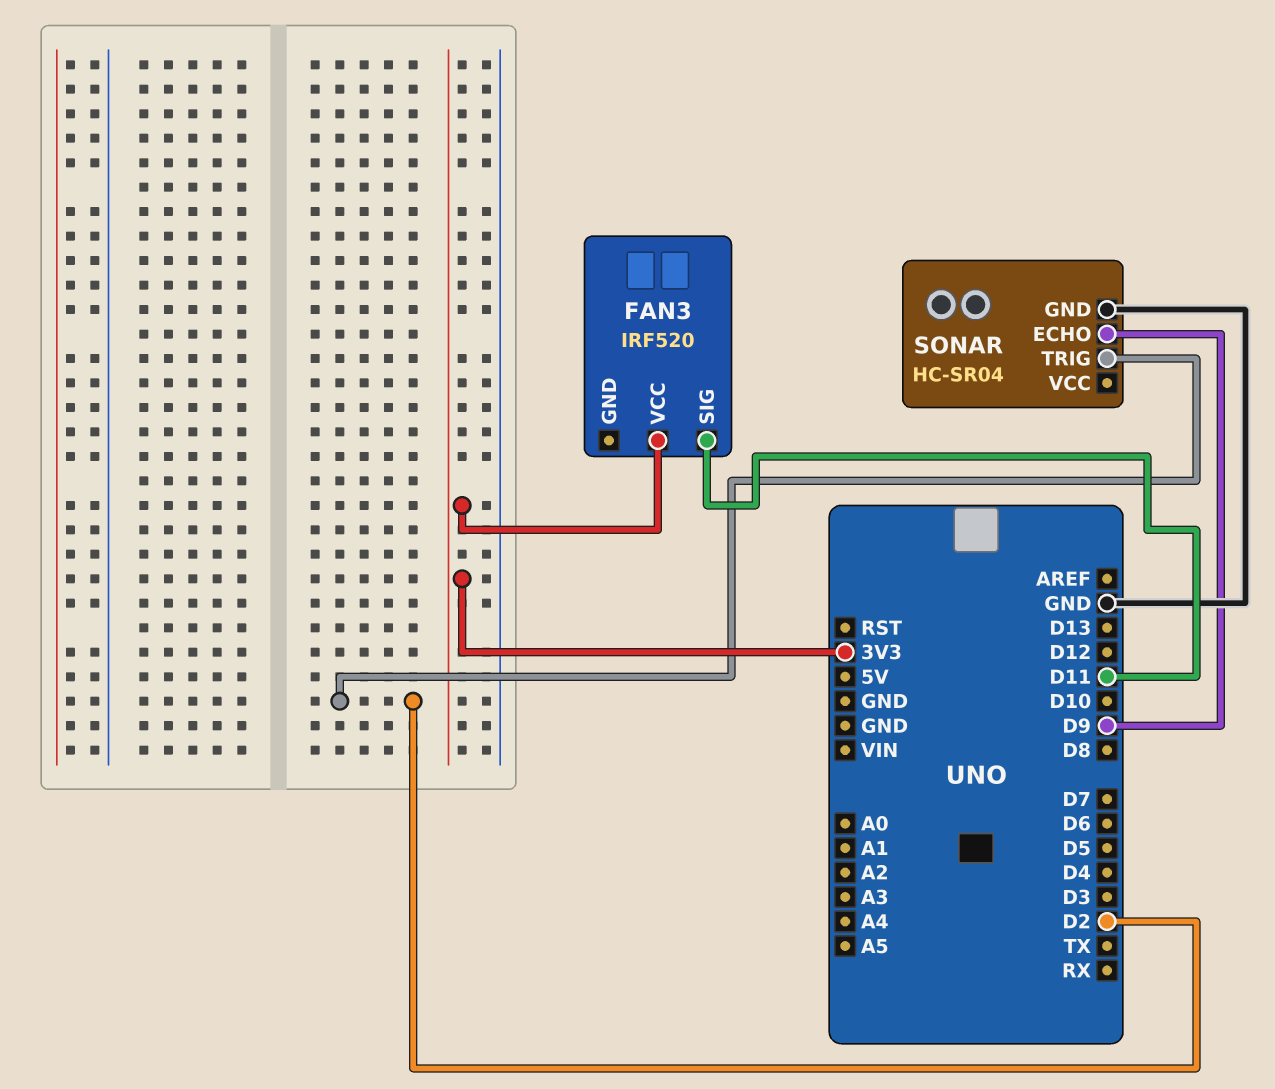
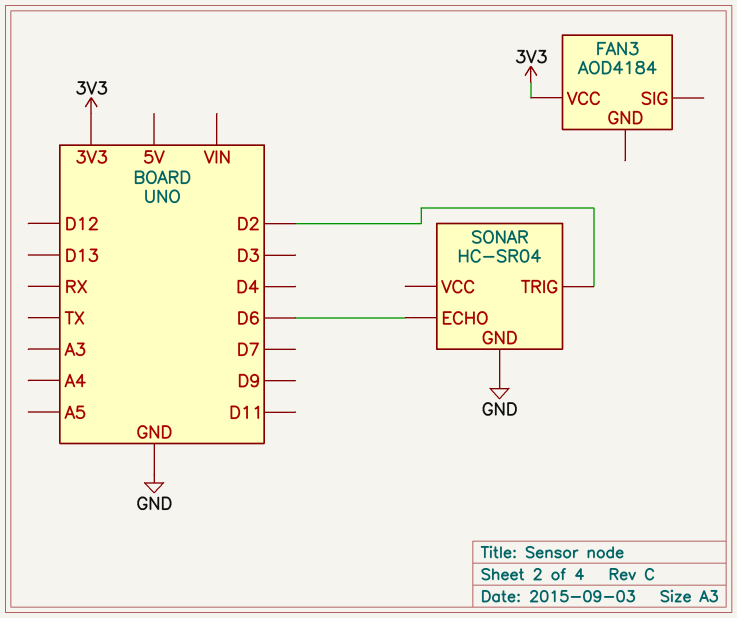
FAN3: IRF520 -> AOD4184
FAN3 pin SIG: D11 -> none
SONAR pin ECHO: D9 -> D6

